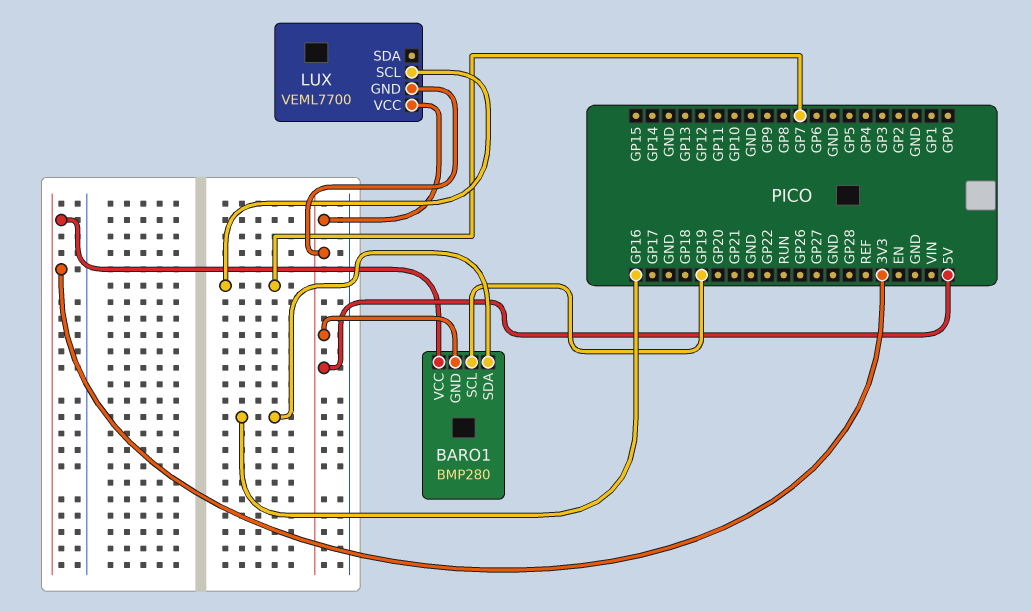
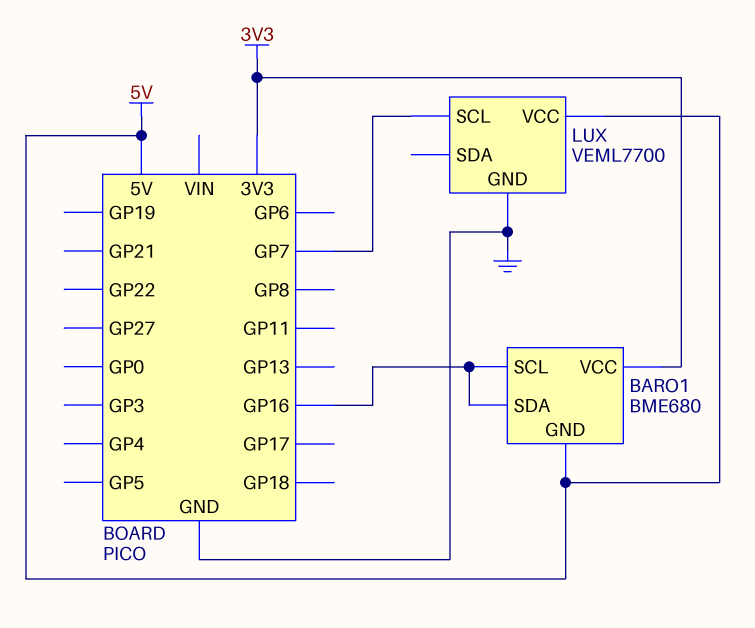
BARO1: BMP280 -> BME680
BARO1 pin SCL: GP19 -> GP16
LUX pin GND: 5V -> GND

